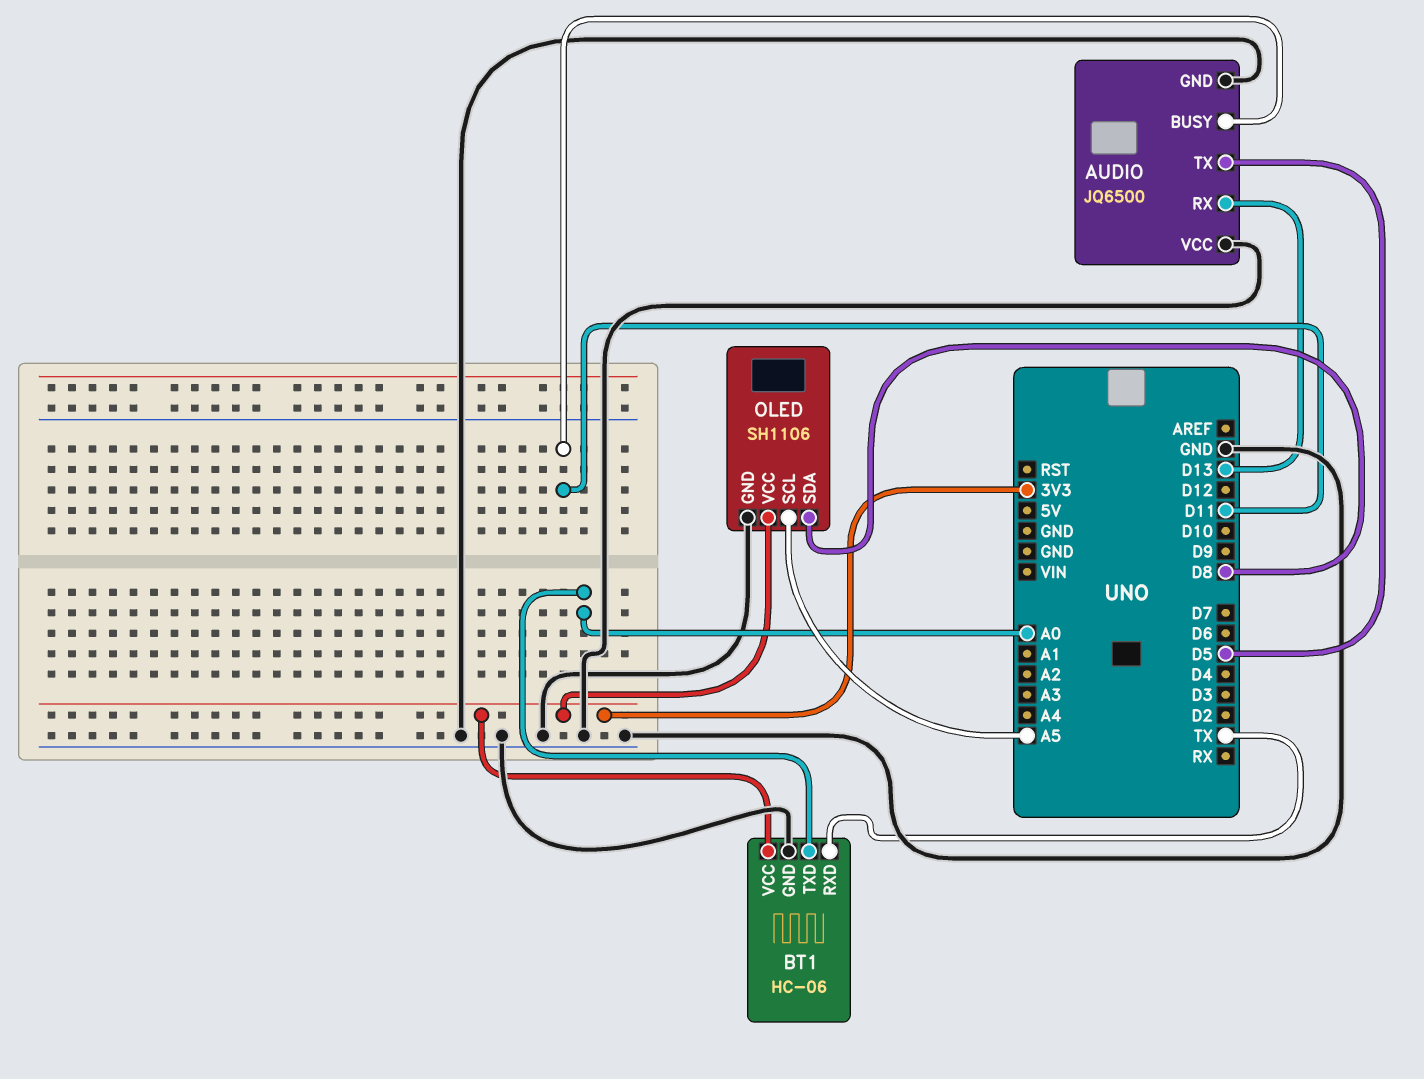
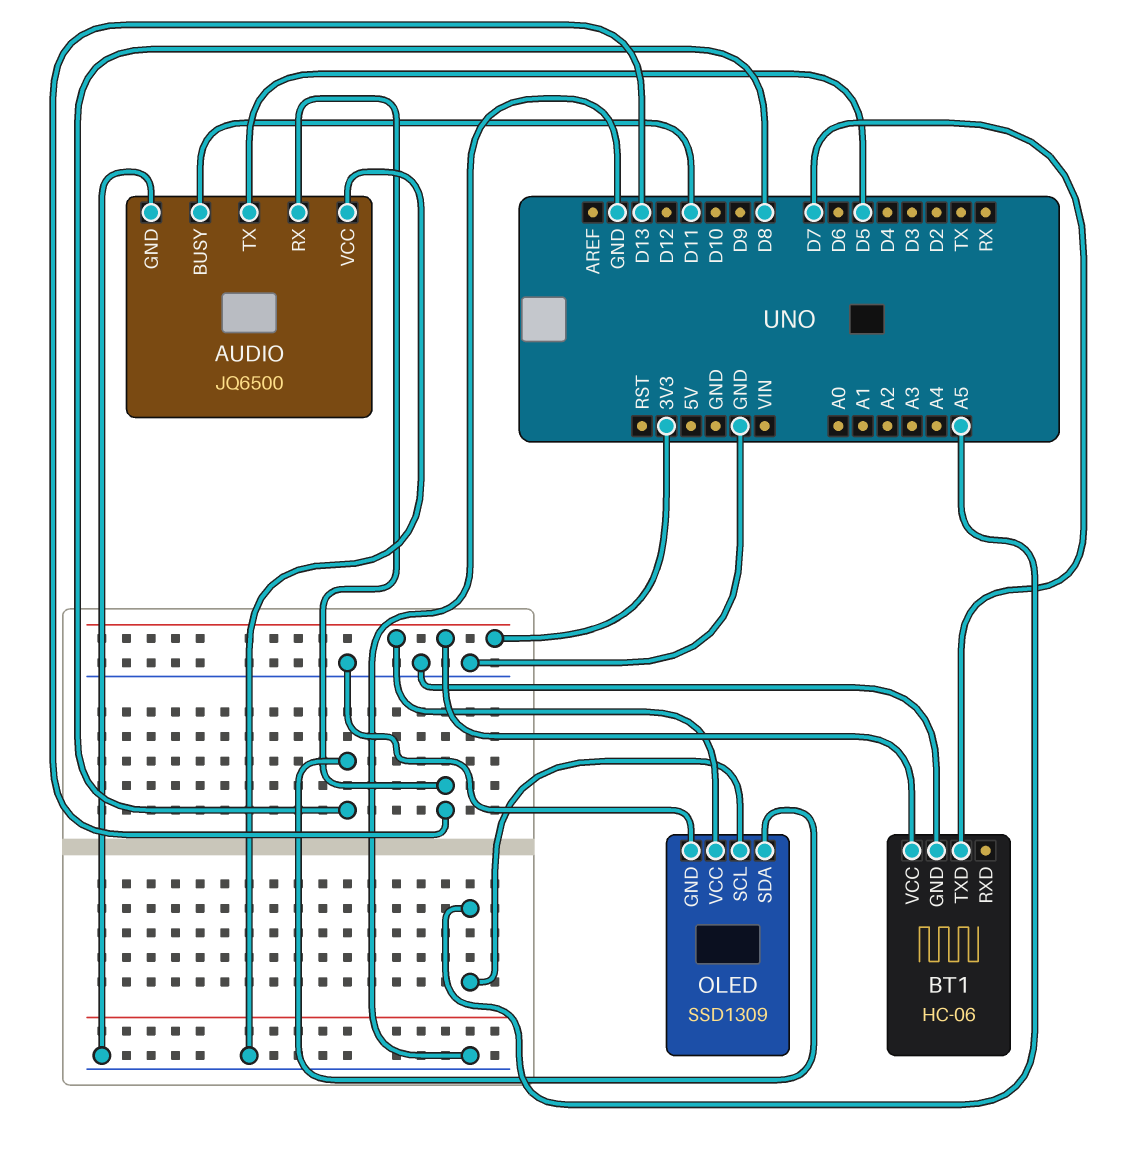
BT1 pin RXD: TX -> none
BT1 pin TXD: A0 -> D7
OLED: SH1106 -> SSD1309

